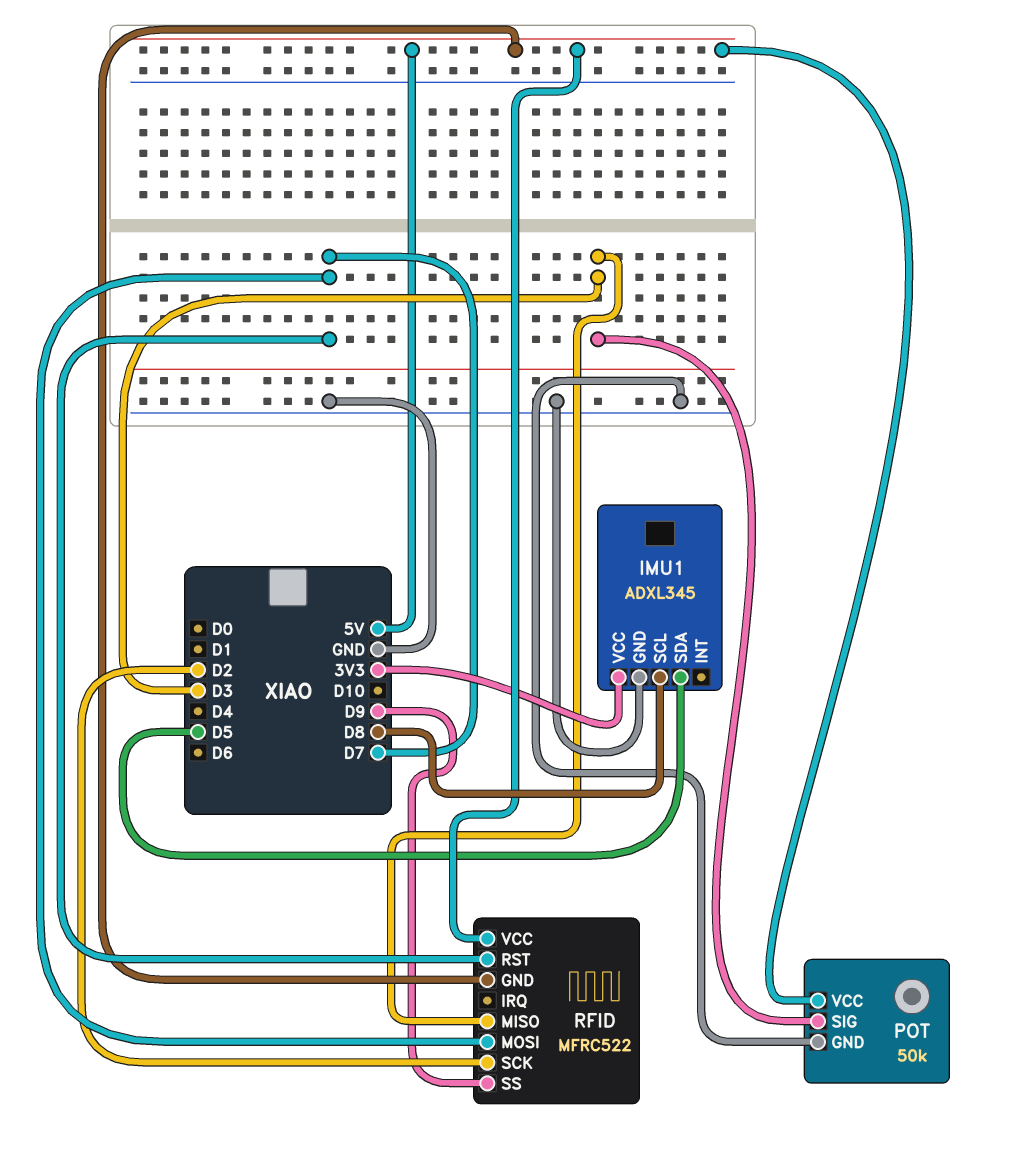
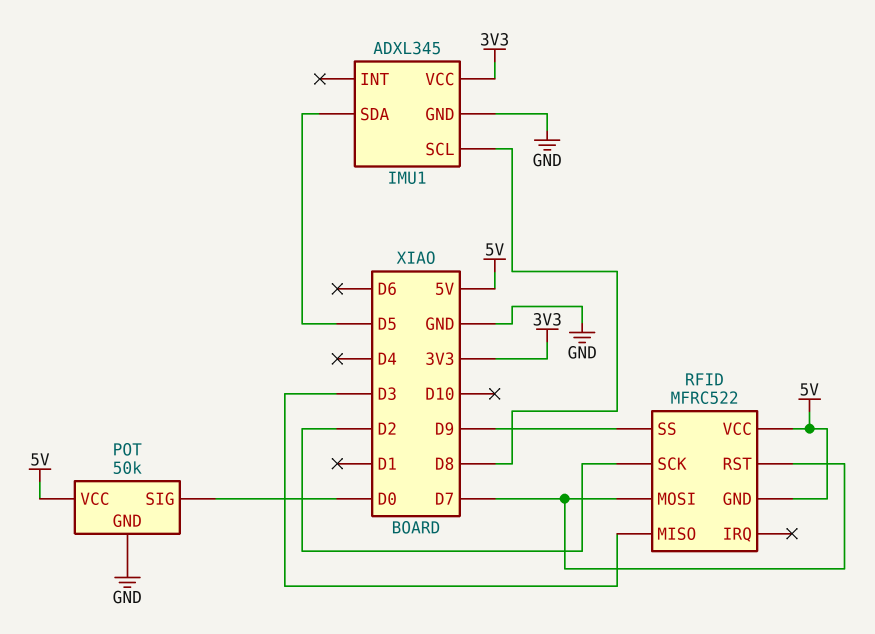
POT pin SIG: D3 -> D0

